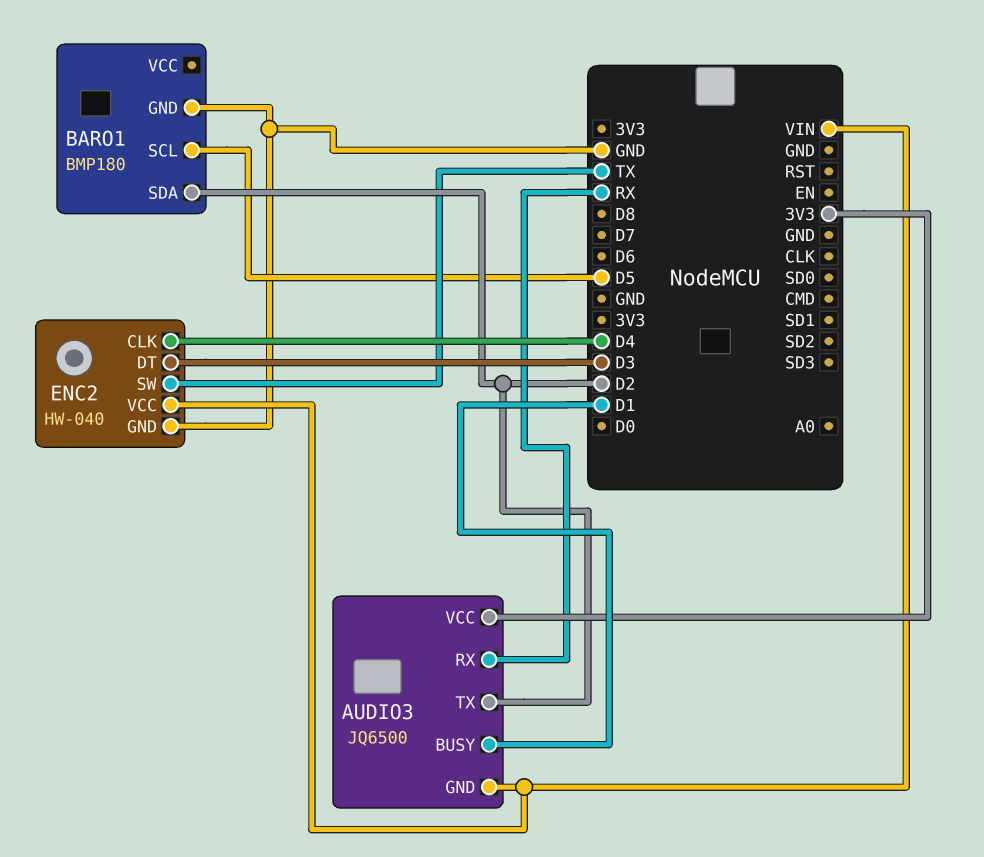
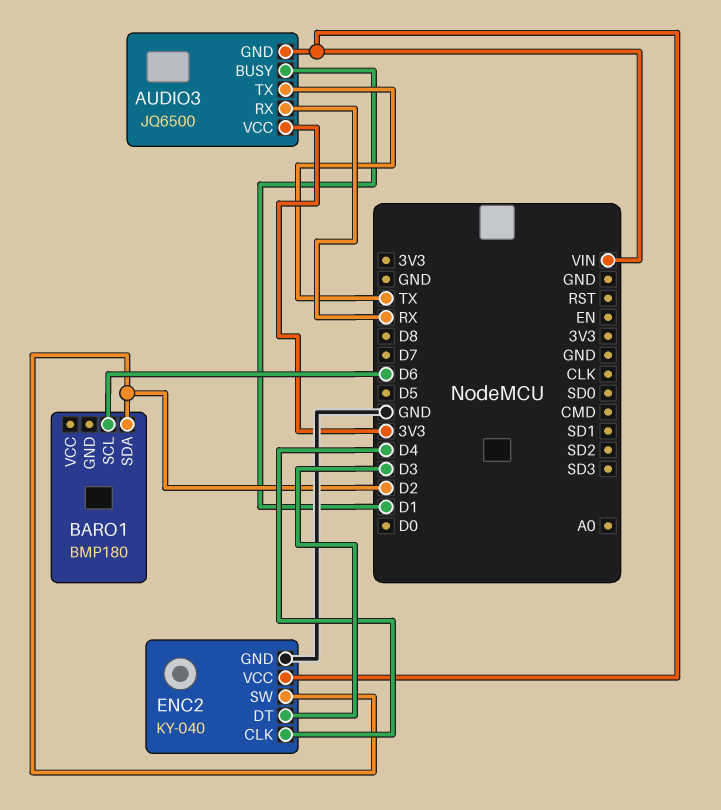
AUDIO3 pin TX: D2 -> TX
BARO1 pin GND: GND -> none
BARO1 pin SCL: D5 -> D6
ENC2: HW-040 -> KY-040
ENC2 pin SW: TX -> D2

